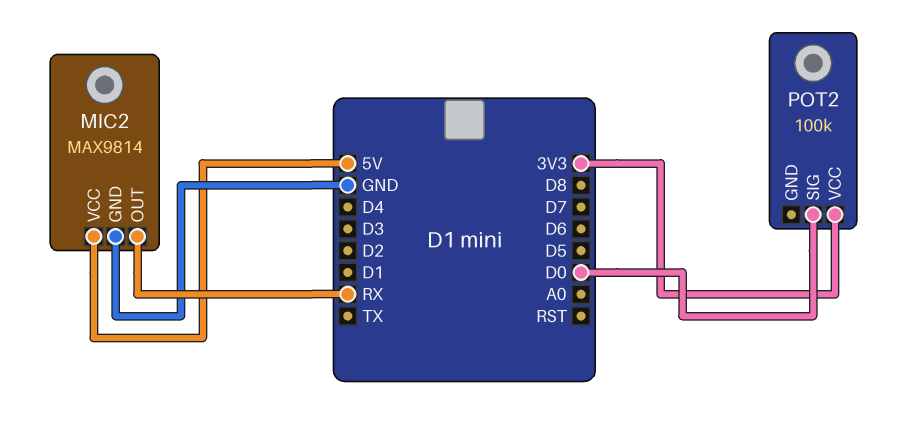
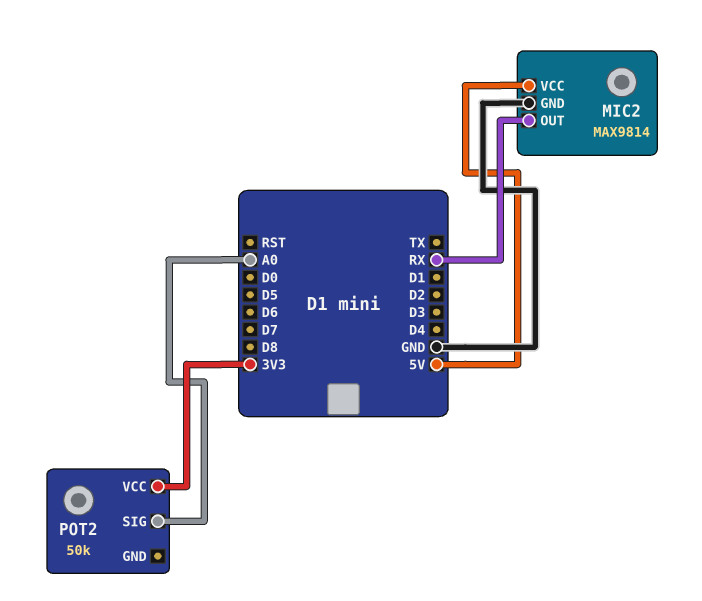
POT2: 100k -> 50k
POT2 pin SIG: D0 -> A0

